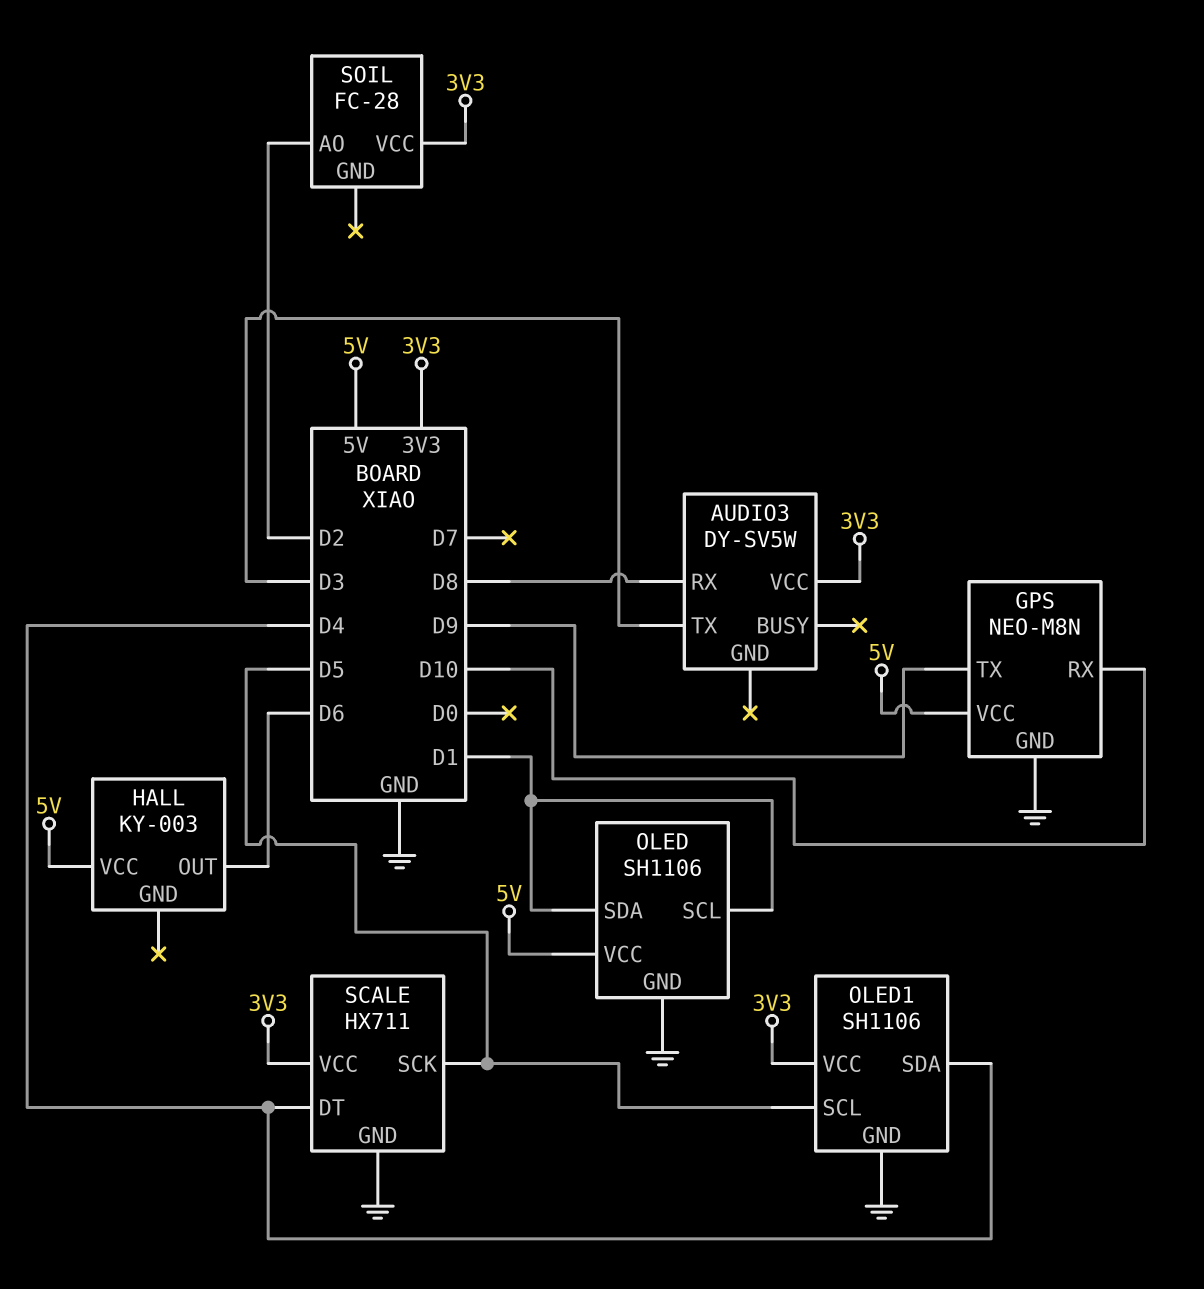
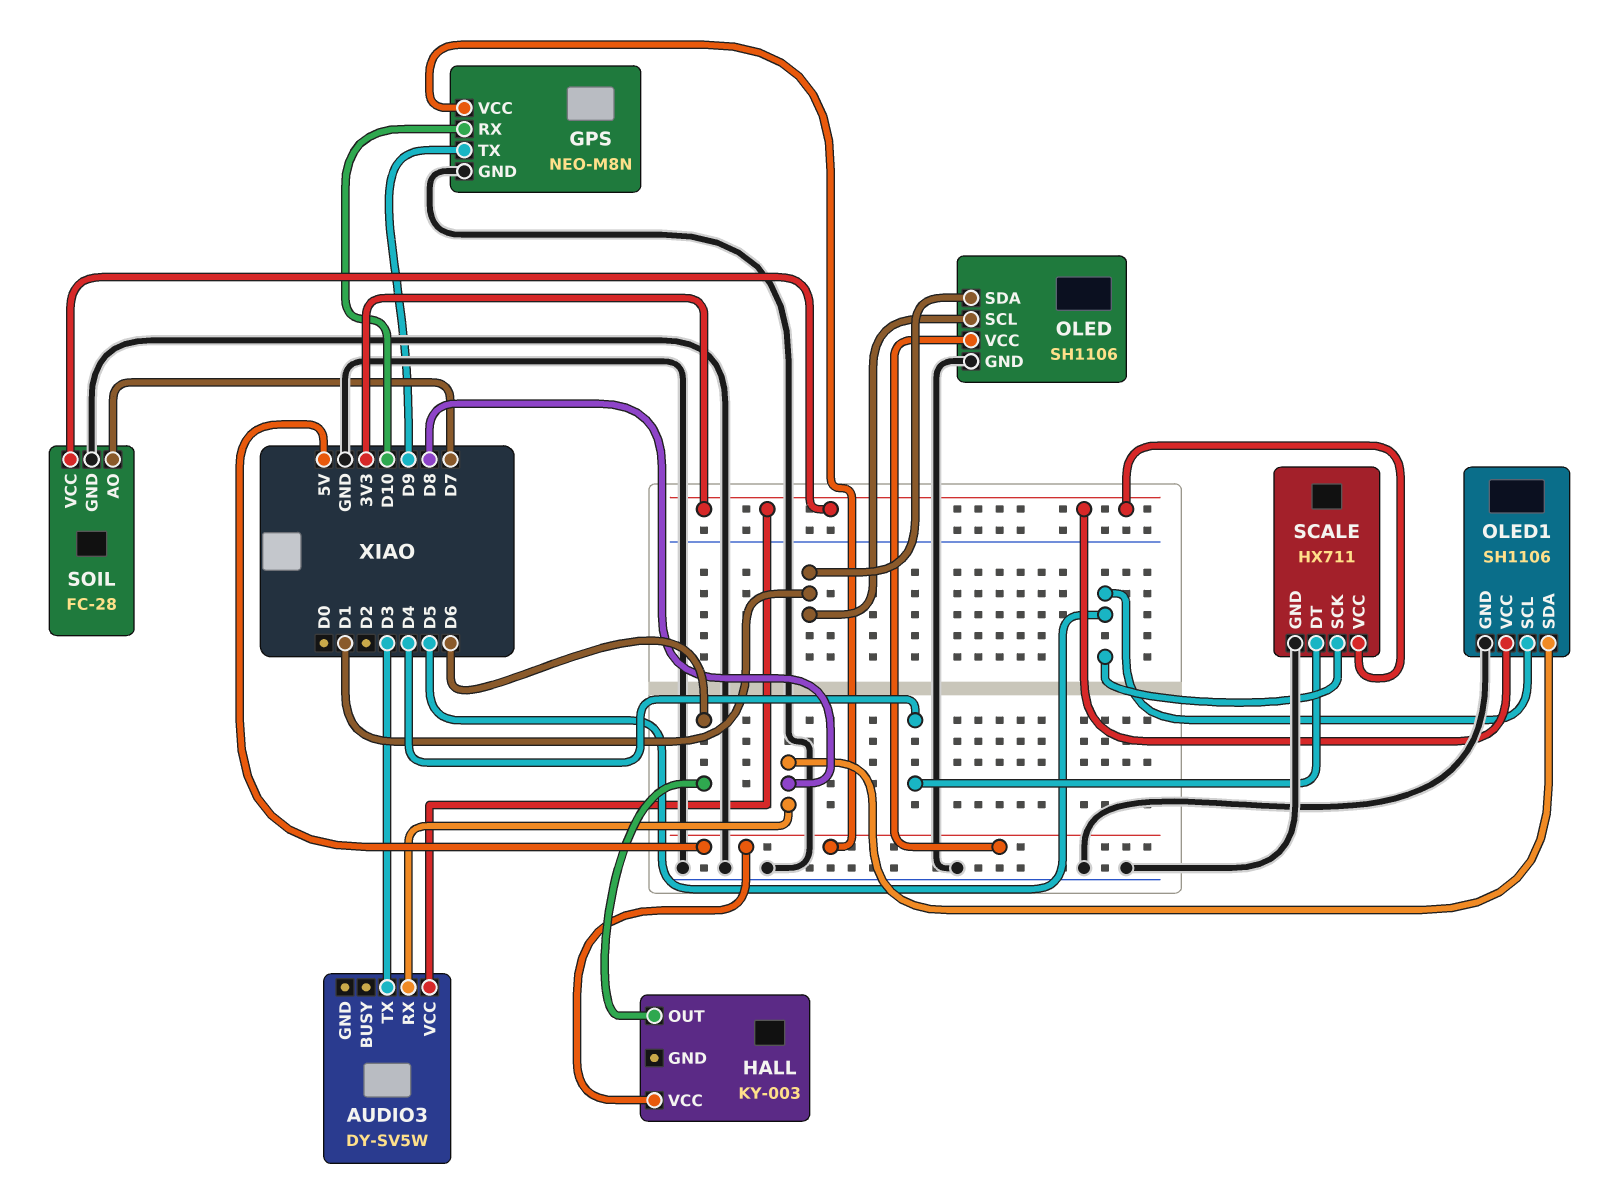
OLED1 pin SDA: D4 -> D8
SOIL pin AO: D2 -> D7
SOIL pin GND: none -> GND

